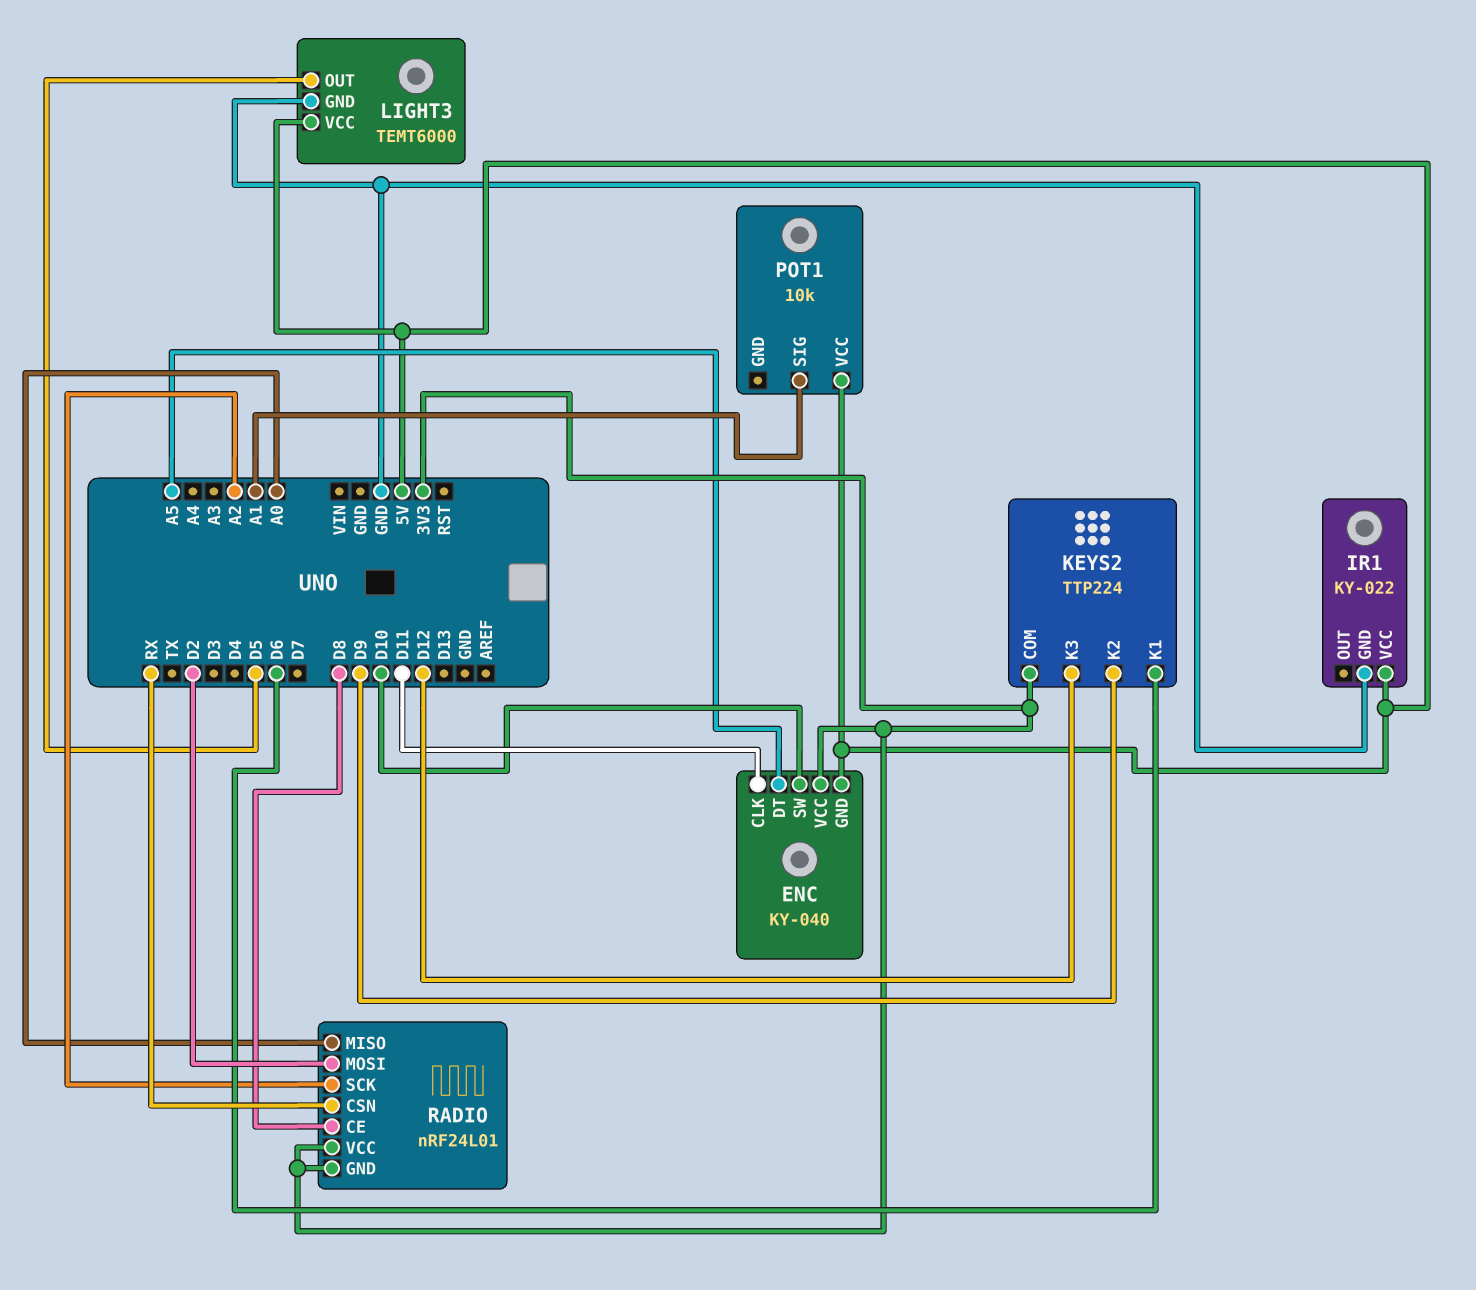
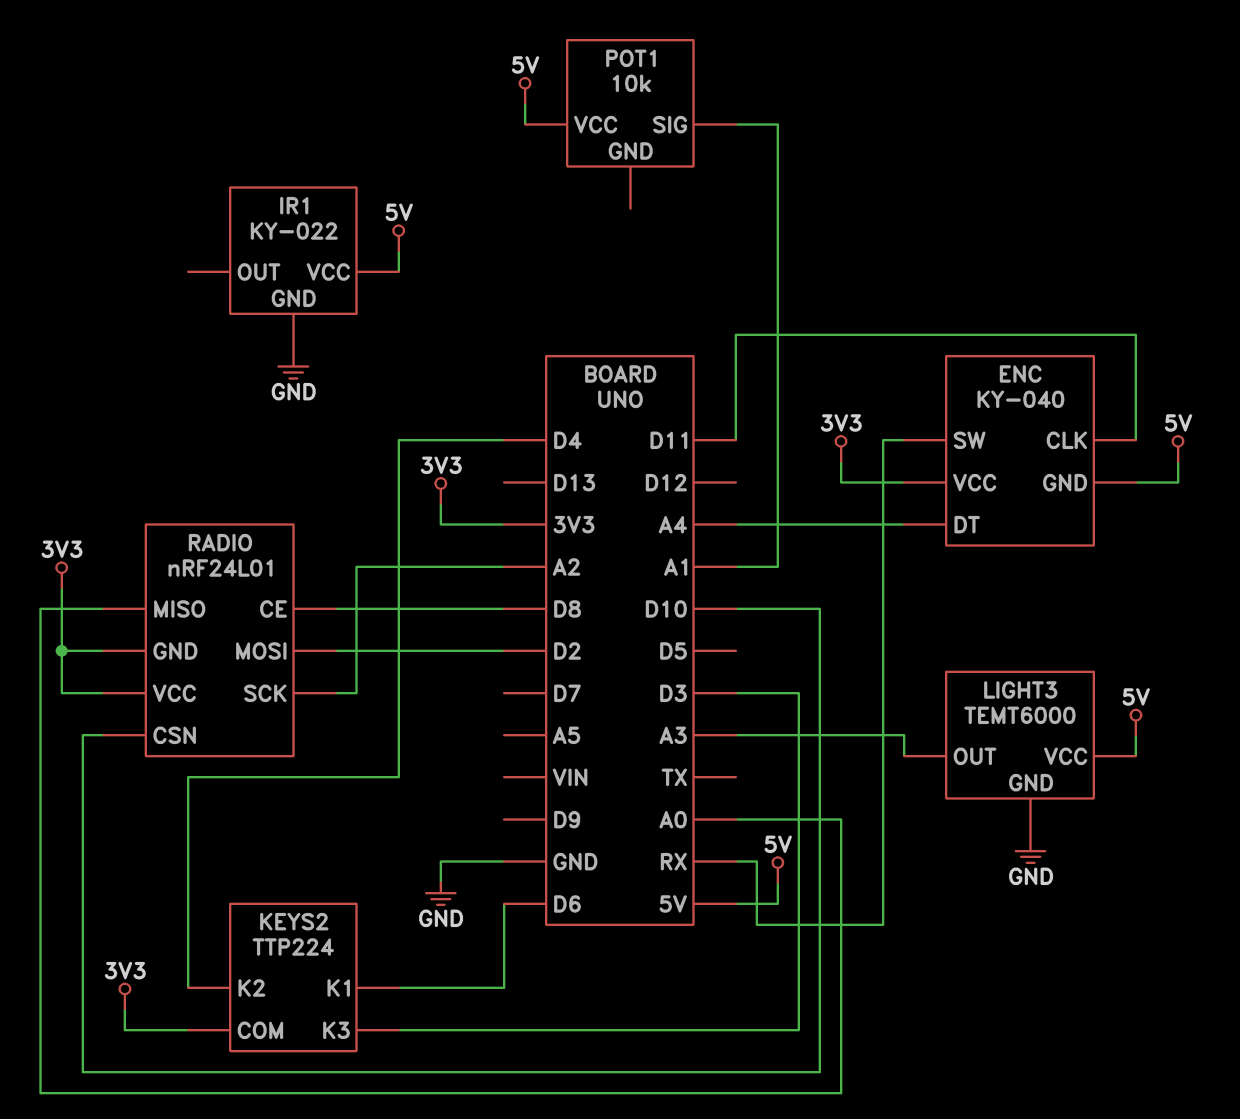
ENC pin DT: A5 -> A4
ENC pin SW: D10 -> RX
KEYS2 pin K2: D9 -> D4
KEYS2 pin K3: D12 -> D3
LIGHT3 pin OUT: D5 -> A3
RADIO pin CSN: RX -> D10

